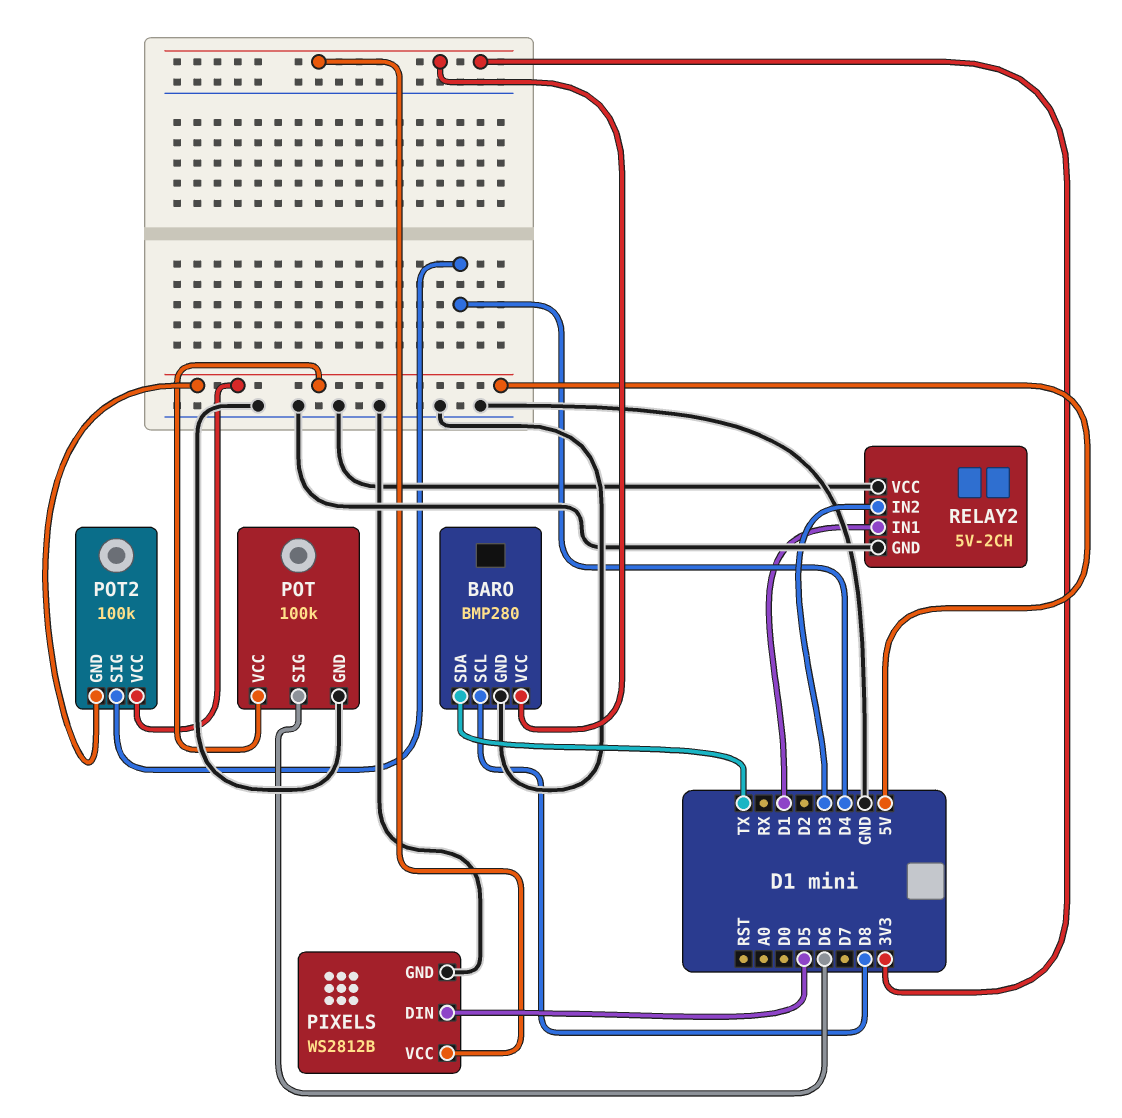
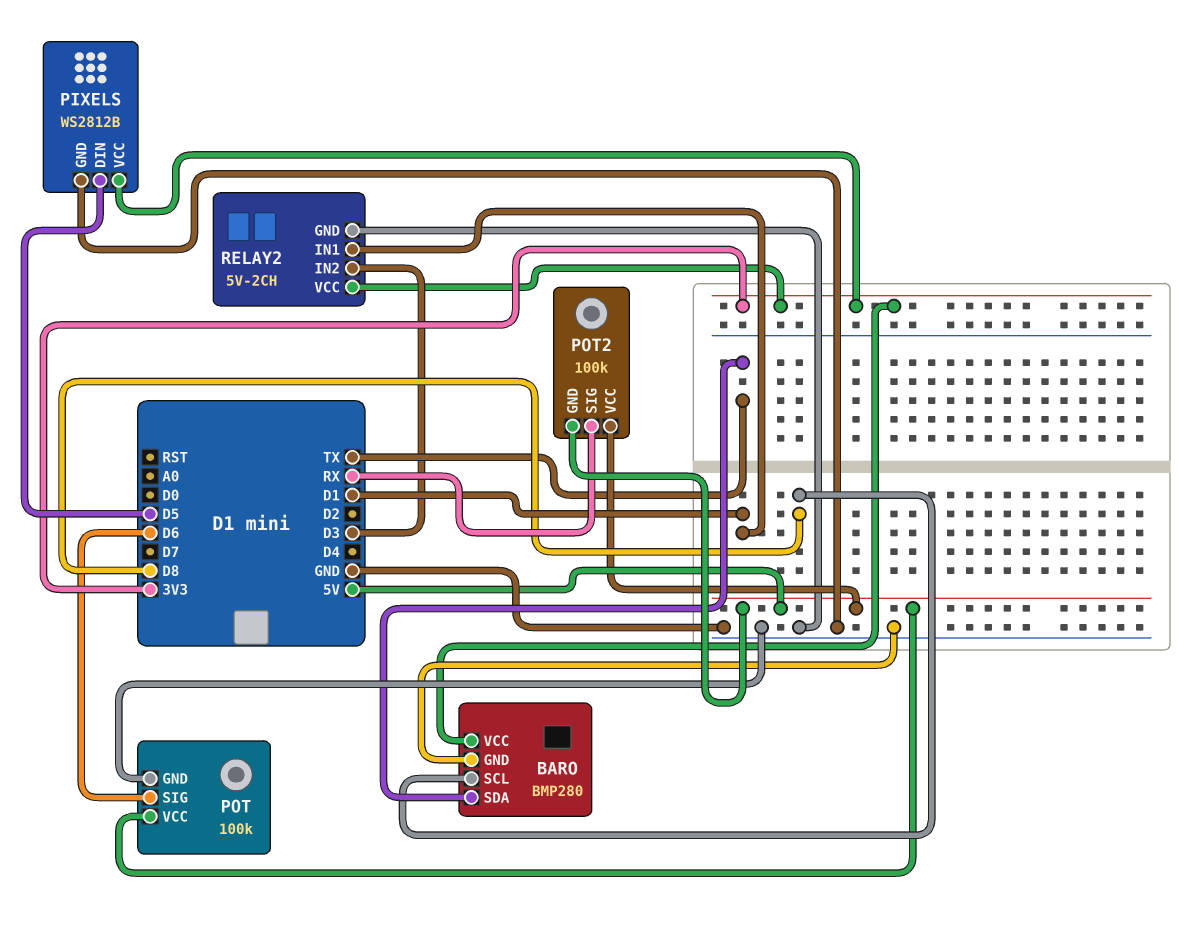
POT2 pin SIG: D4 -> RX
RELAY2 pin VCC: GND -> 3V3

